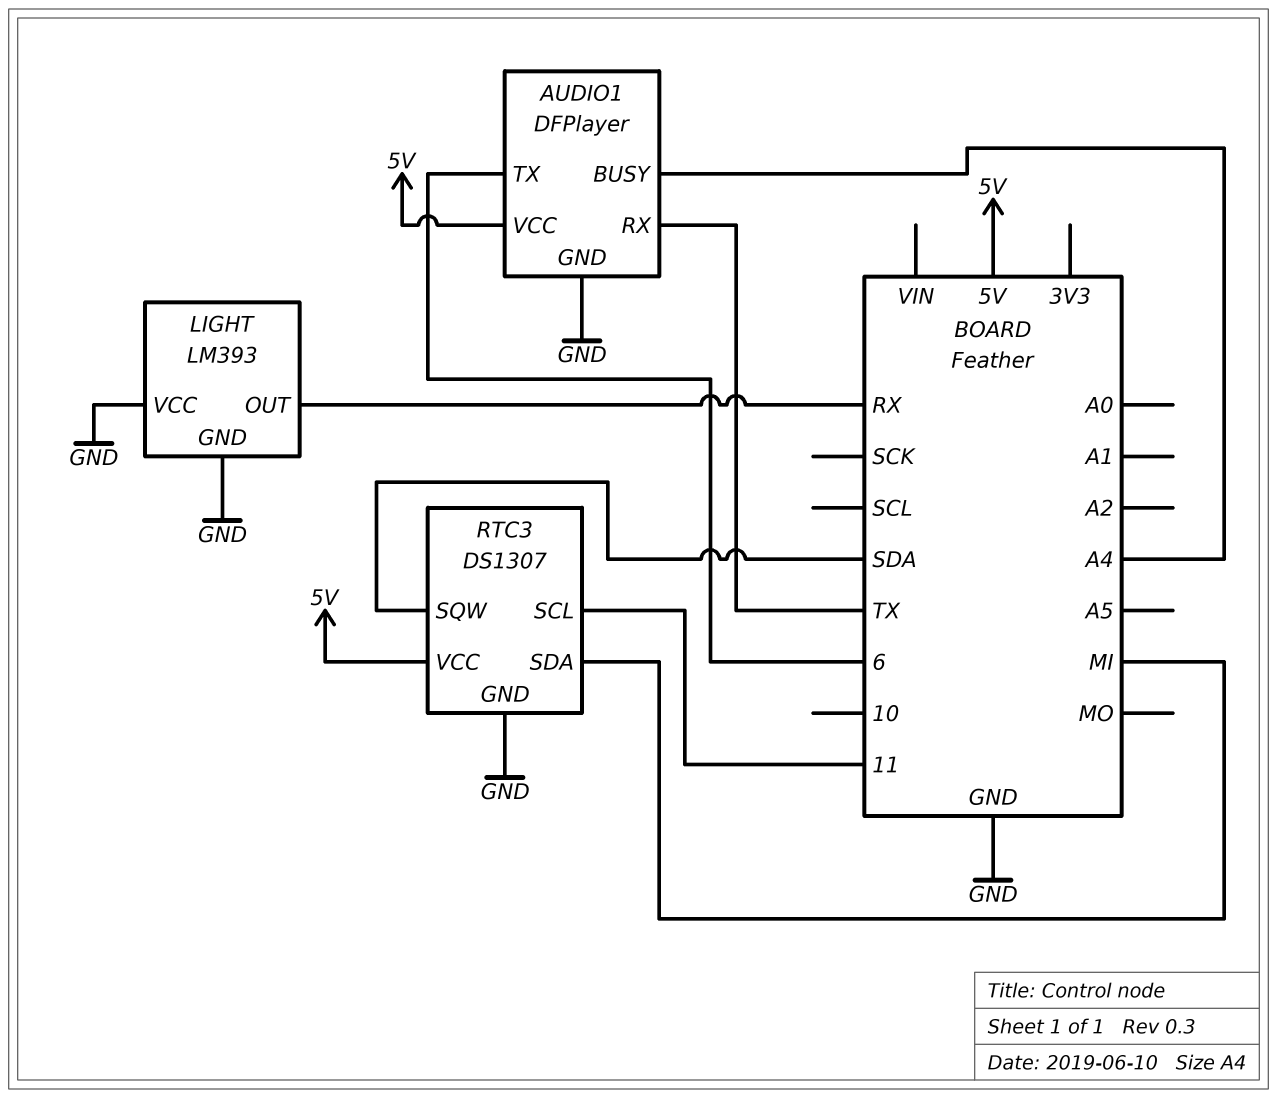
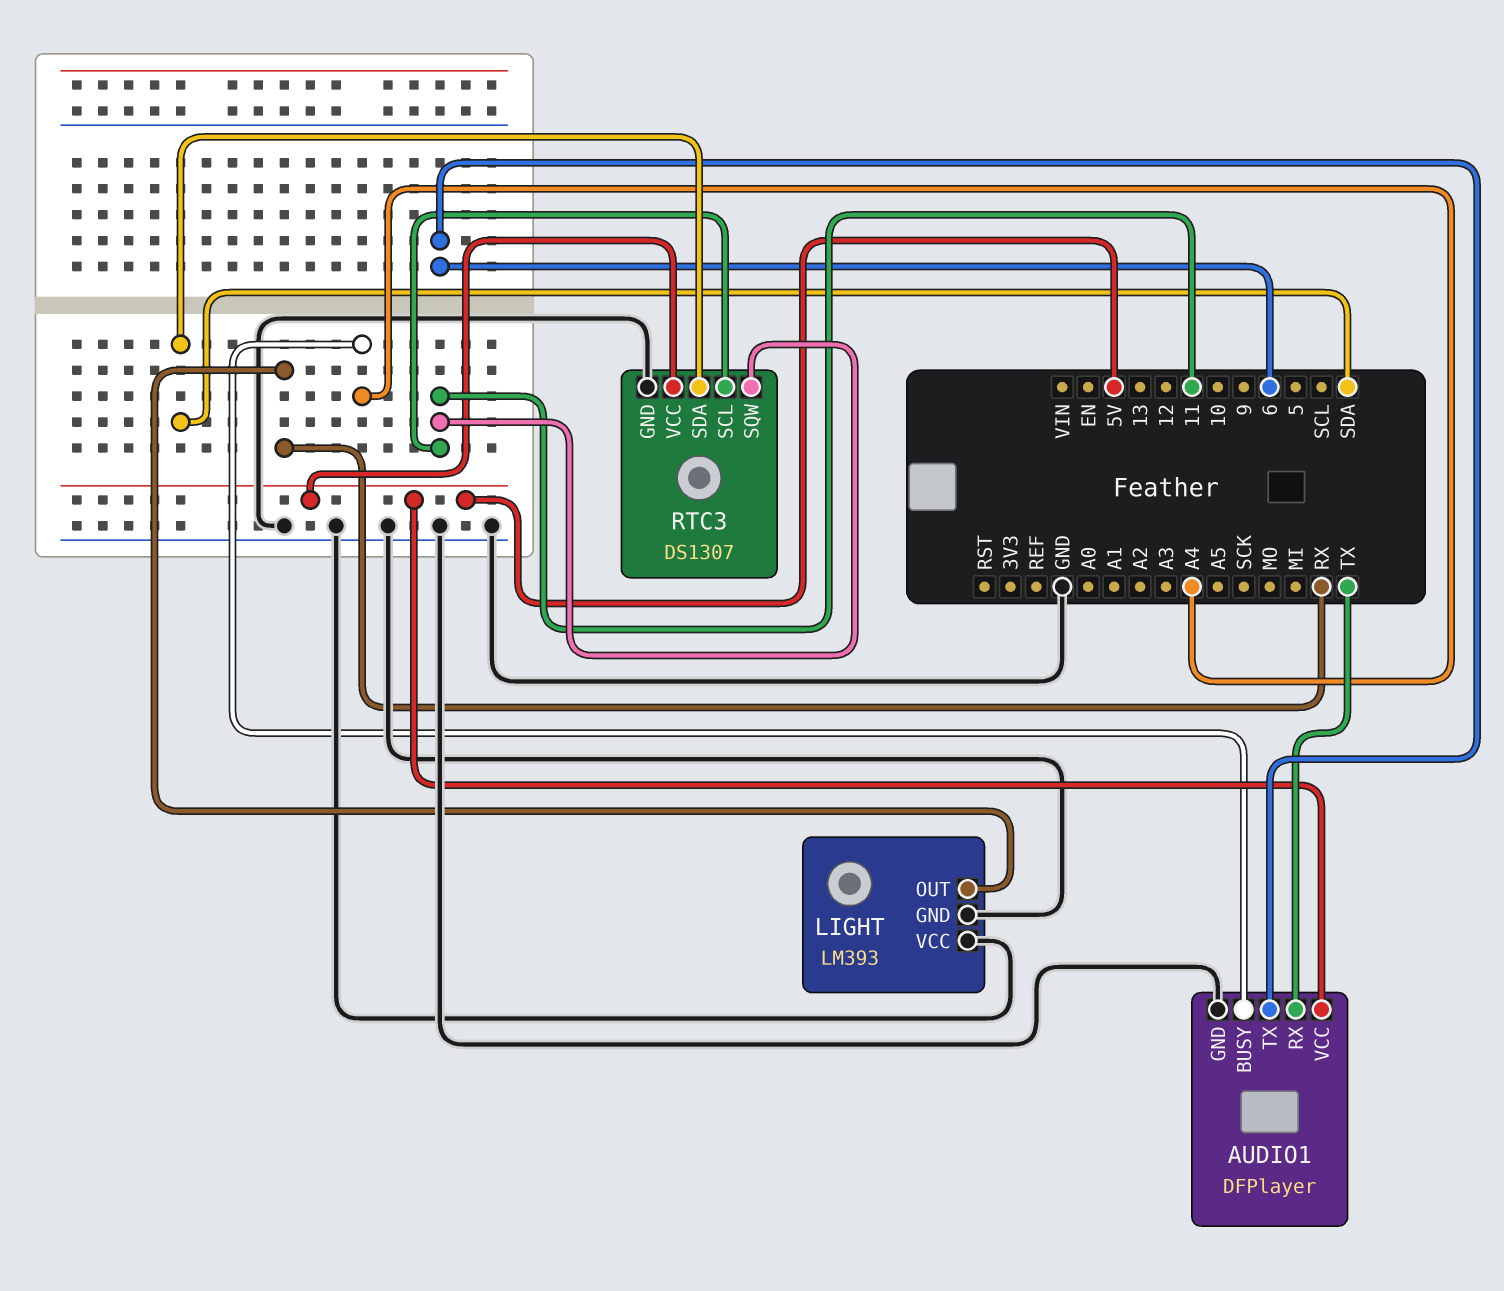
RTC3 pin SDA: MI -> SDA
RTC3 pin SQW: SDA -> 11

